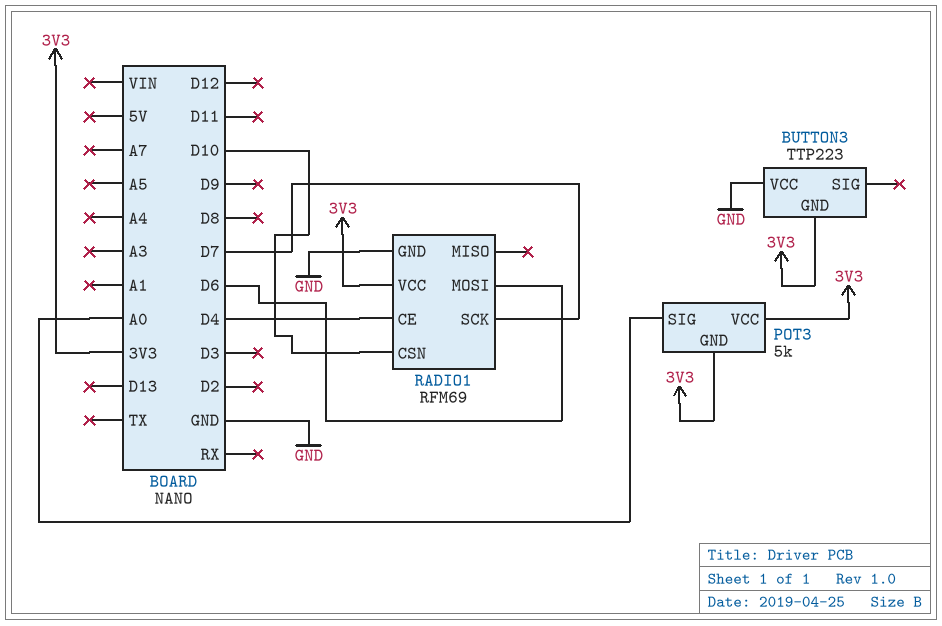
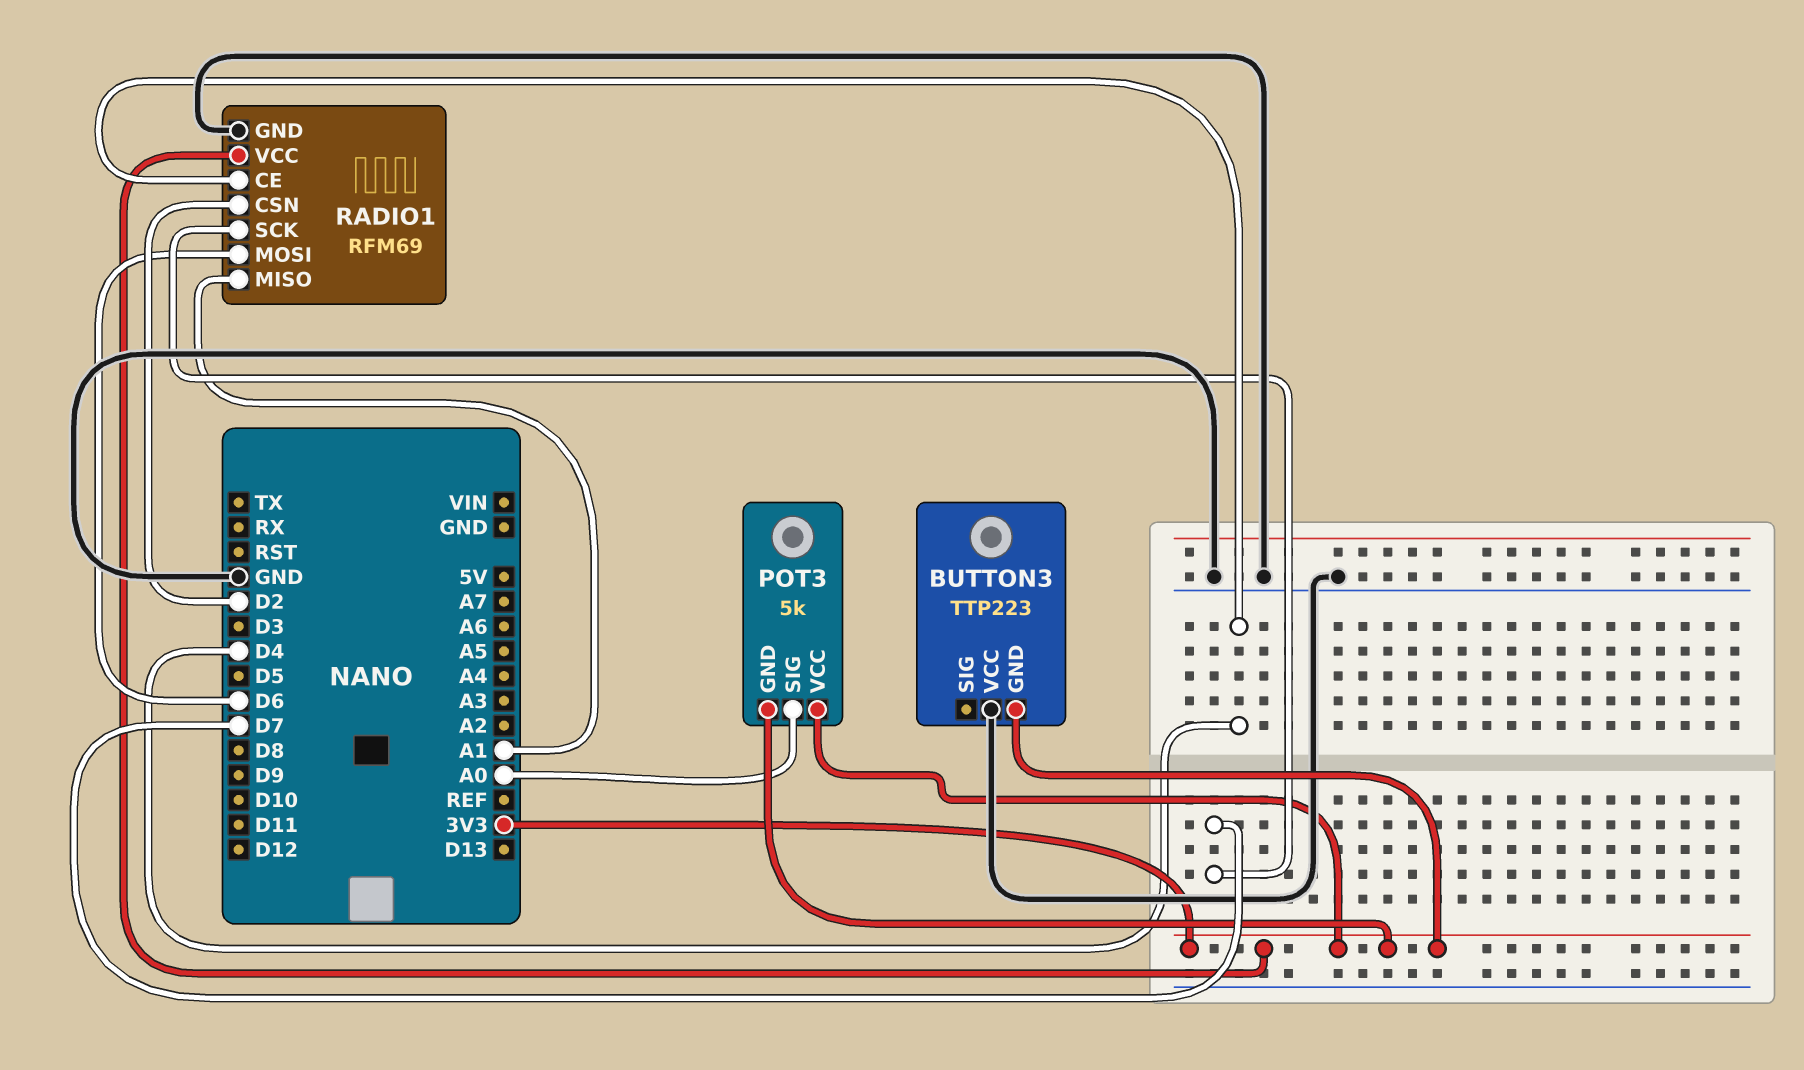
RADIO1 pin CSN: D10 -> D2
RADIO1 pin MISO: none -> A1

